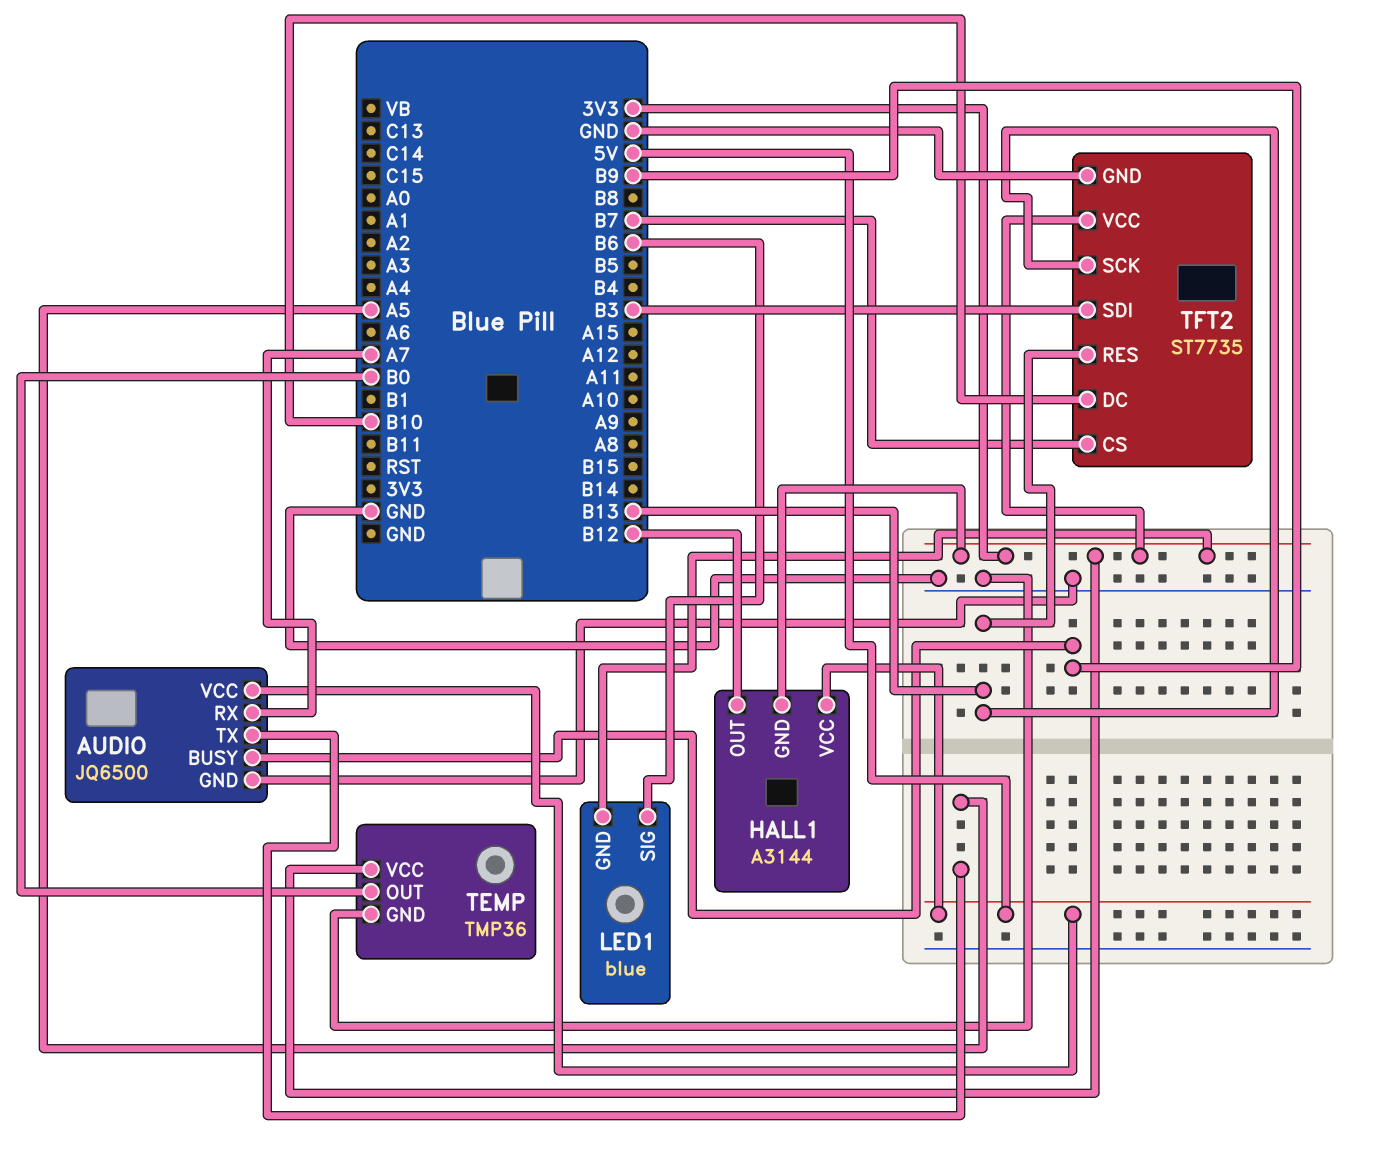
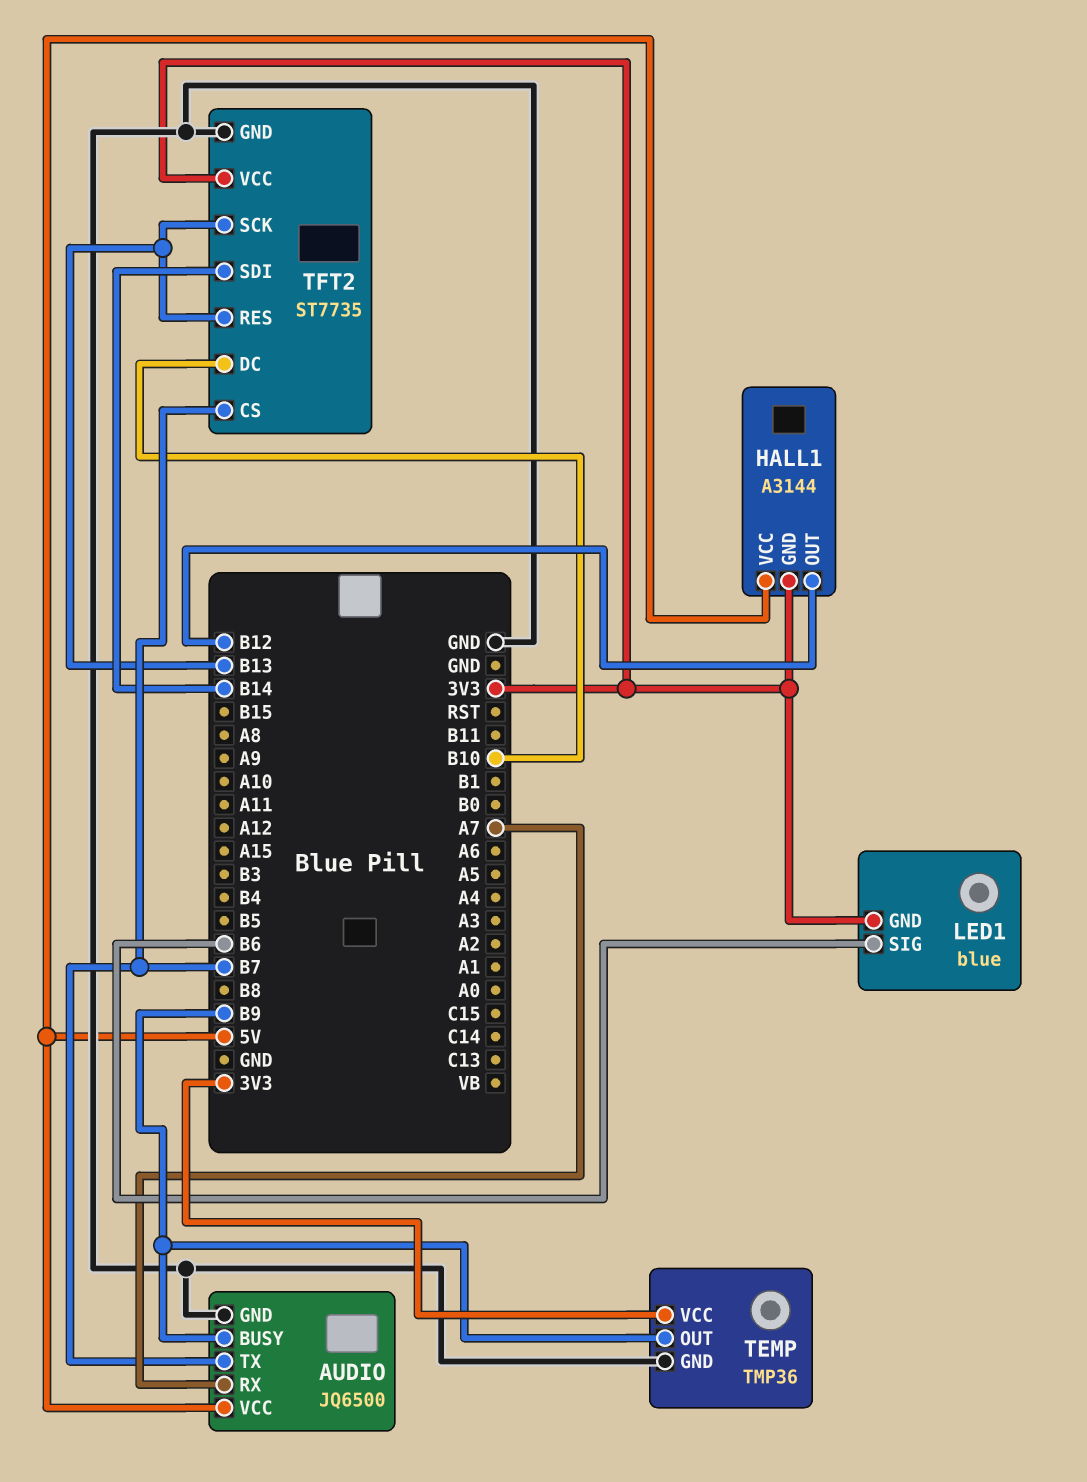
AUDIO pin TX: A5 -> B7
TEMP pin OUT: B0 -> B9
TFT2 pin SDI: B3 -> B14

